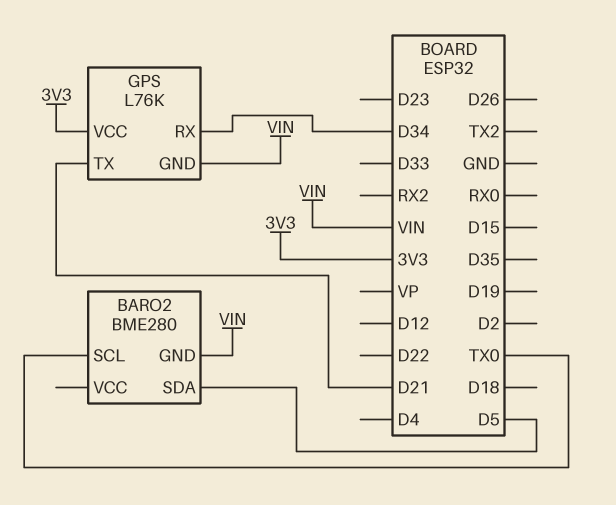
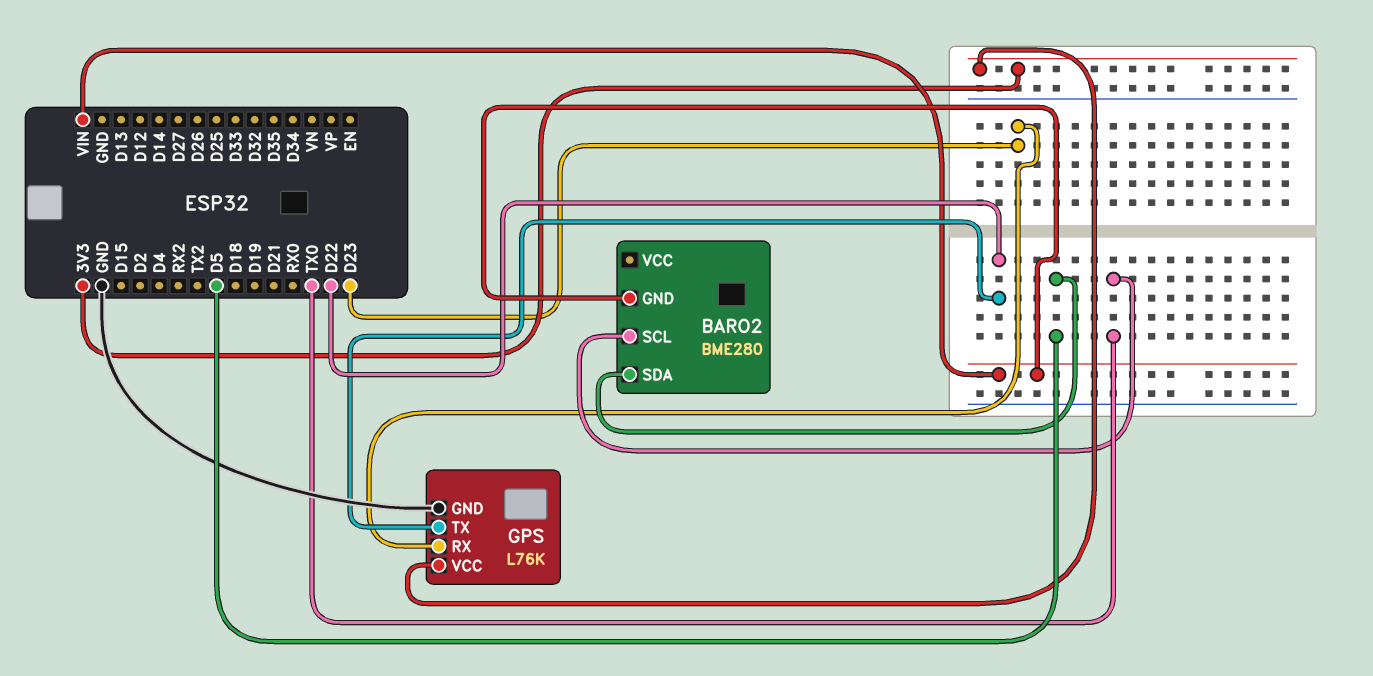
GPS pin GND: VIN -> GND
GPS pin RX: D34 -> D23
GPS pin TX: D21 -> D22

